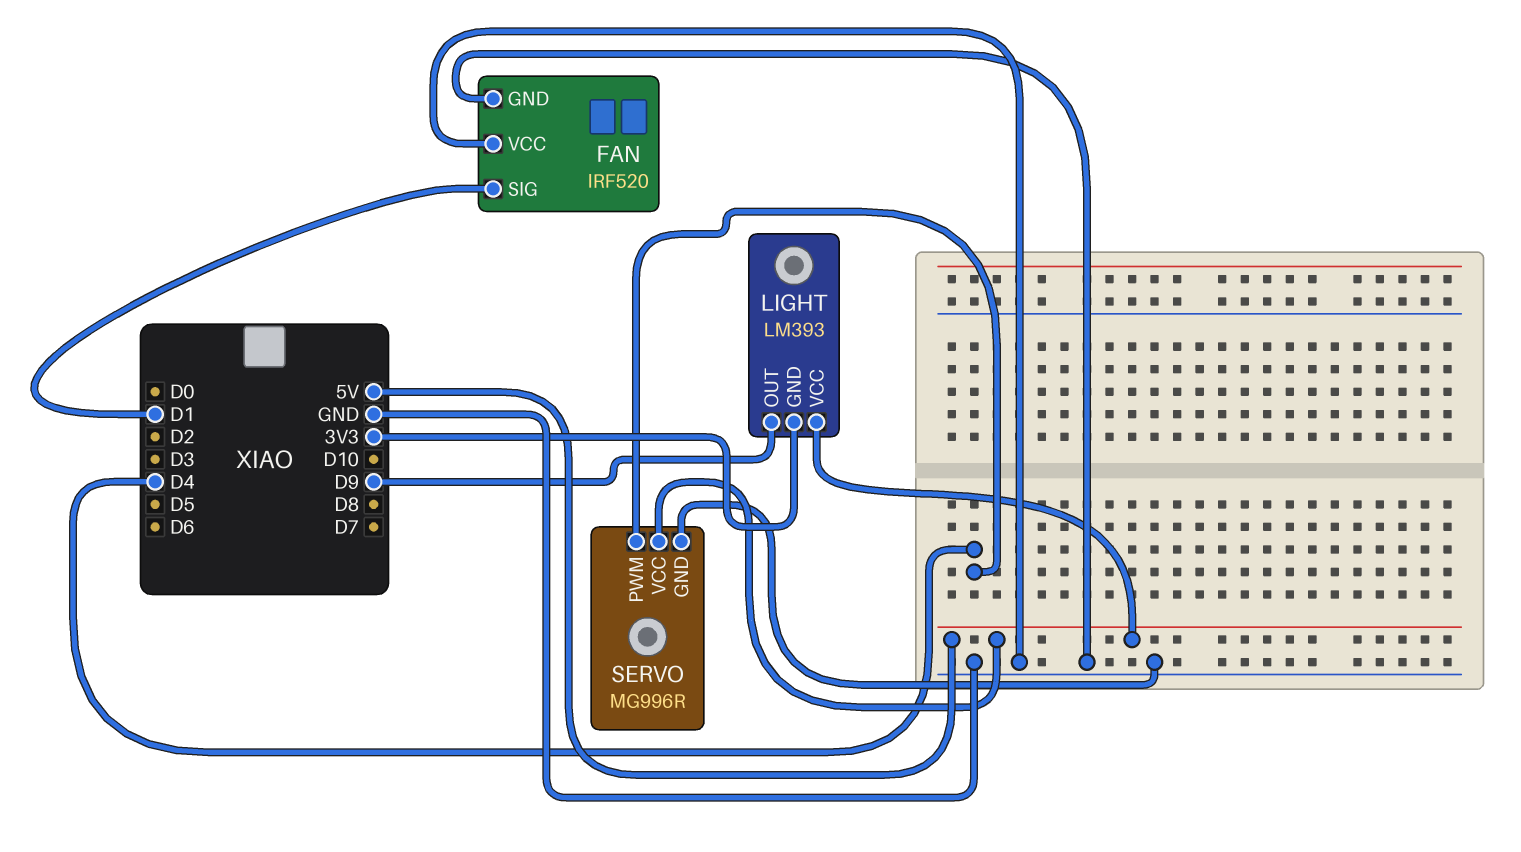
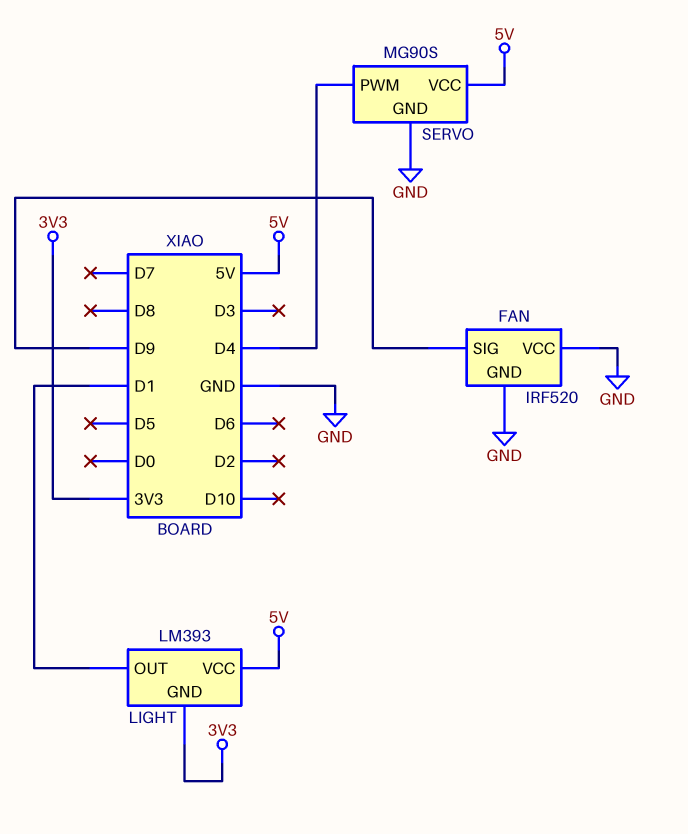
FAN pin SIG: D1 -> D9
LIGHT pin OUT: D9 -> D1
SERVO: MG996R -> MG90S

